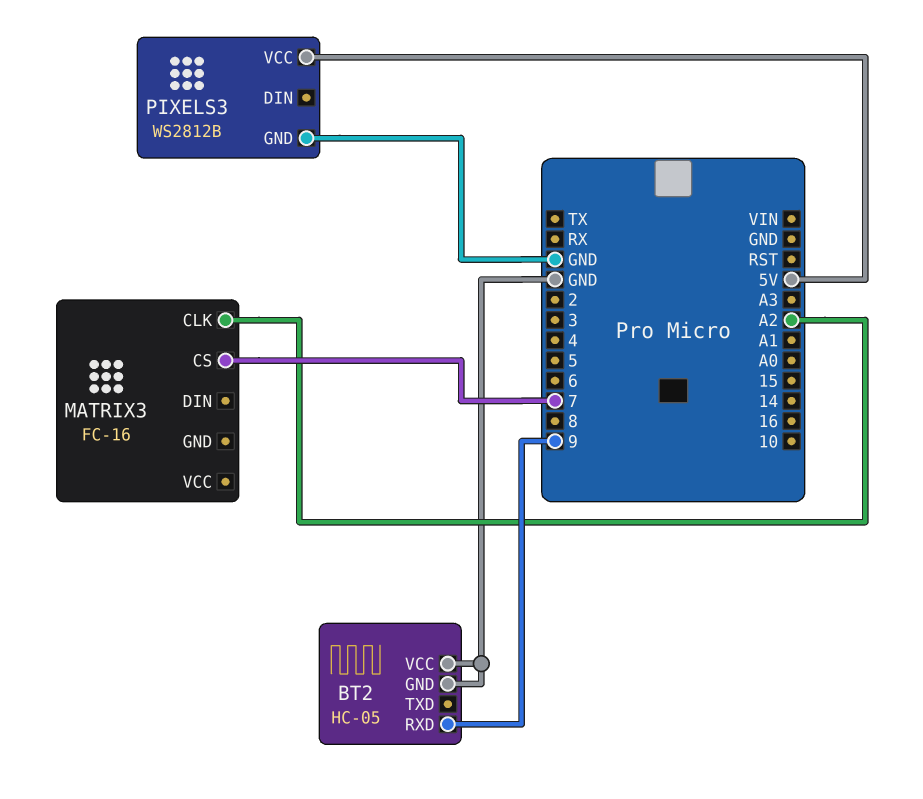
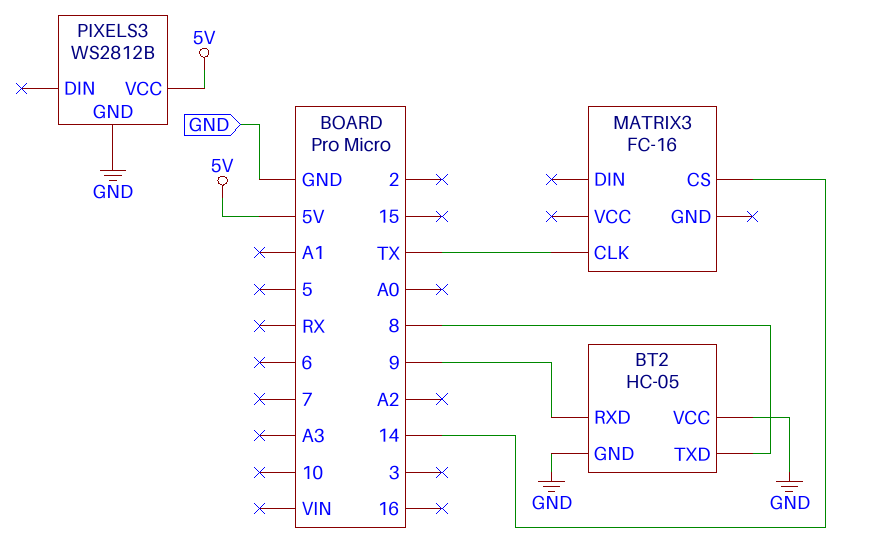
BT2 pin TXD: none -> 8
MATRIX3 pin CLK: A2 -> TX
MATRIX3 pin CS: 7 -> 14

